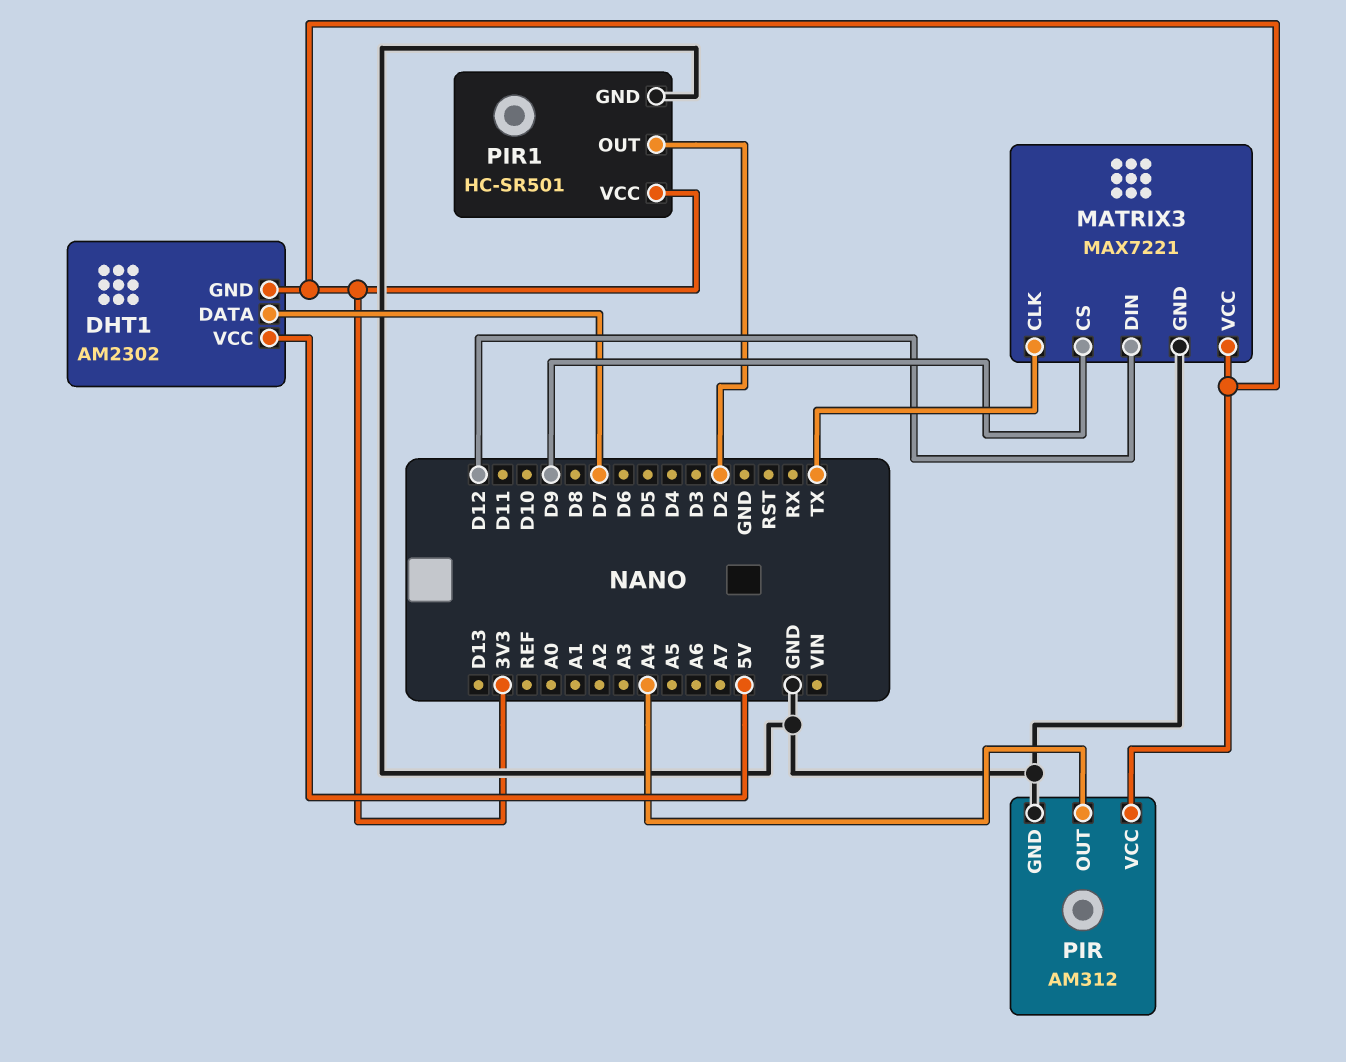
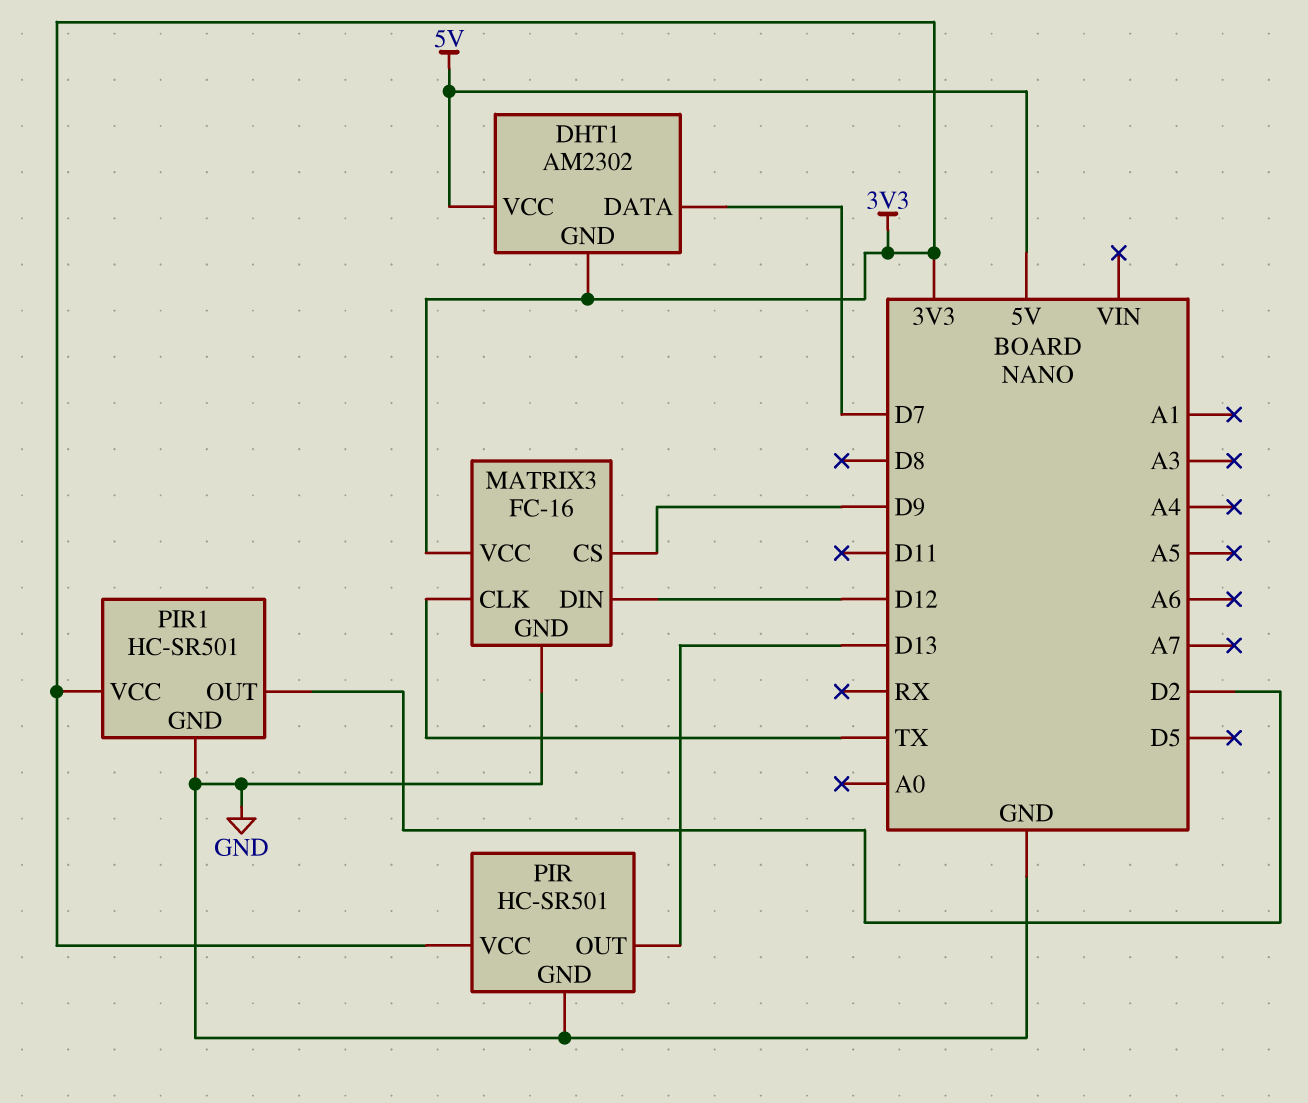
MATRIX3: MAX7221 -> FC-16
PIR: AM312 -> HC-SR501
PIR pin OUT: A4 -> D13

